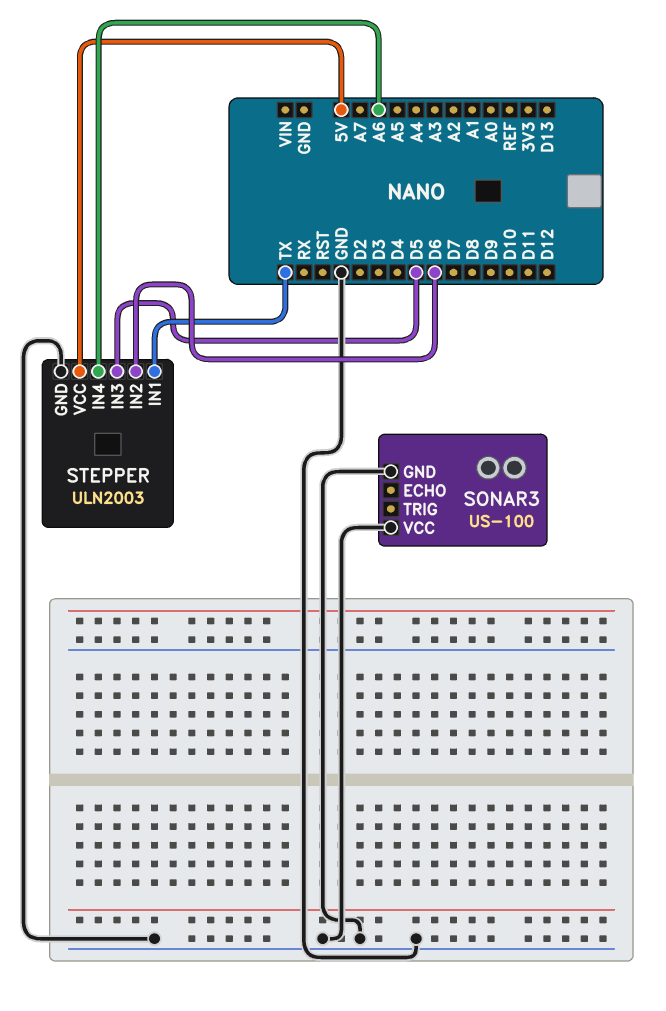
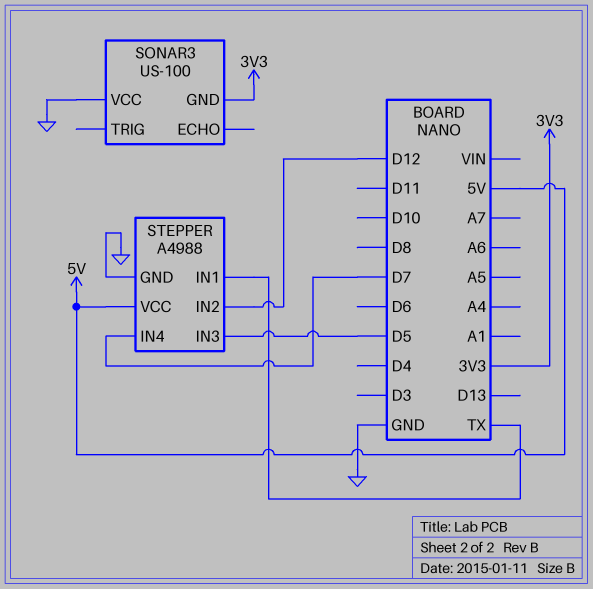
SONAR3 pin GND: GND -> 3V3
STEPPER: ULN2003 -> A4988
STEPPER pin IN2: D6 -> D12
STEPPER pin IN4: A6 -> D7

